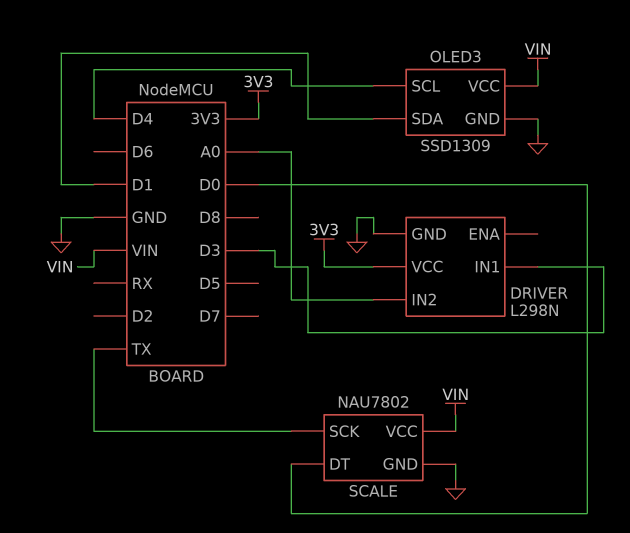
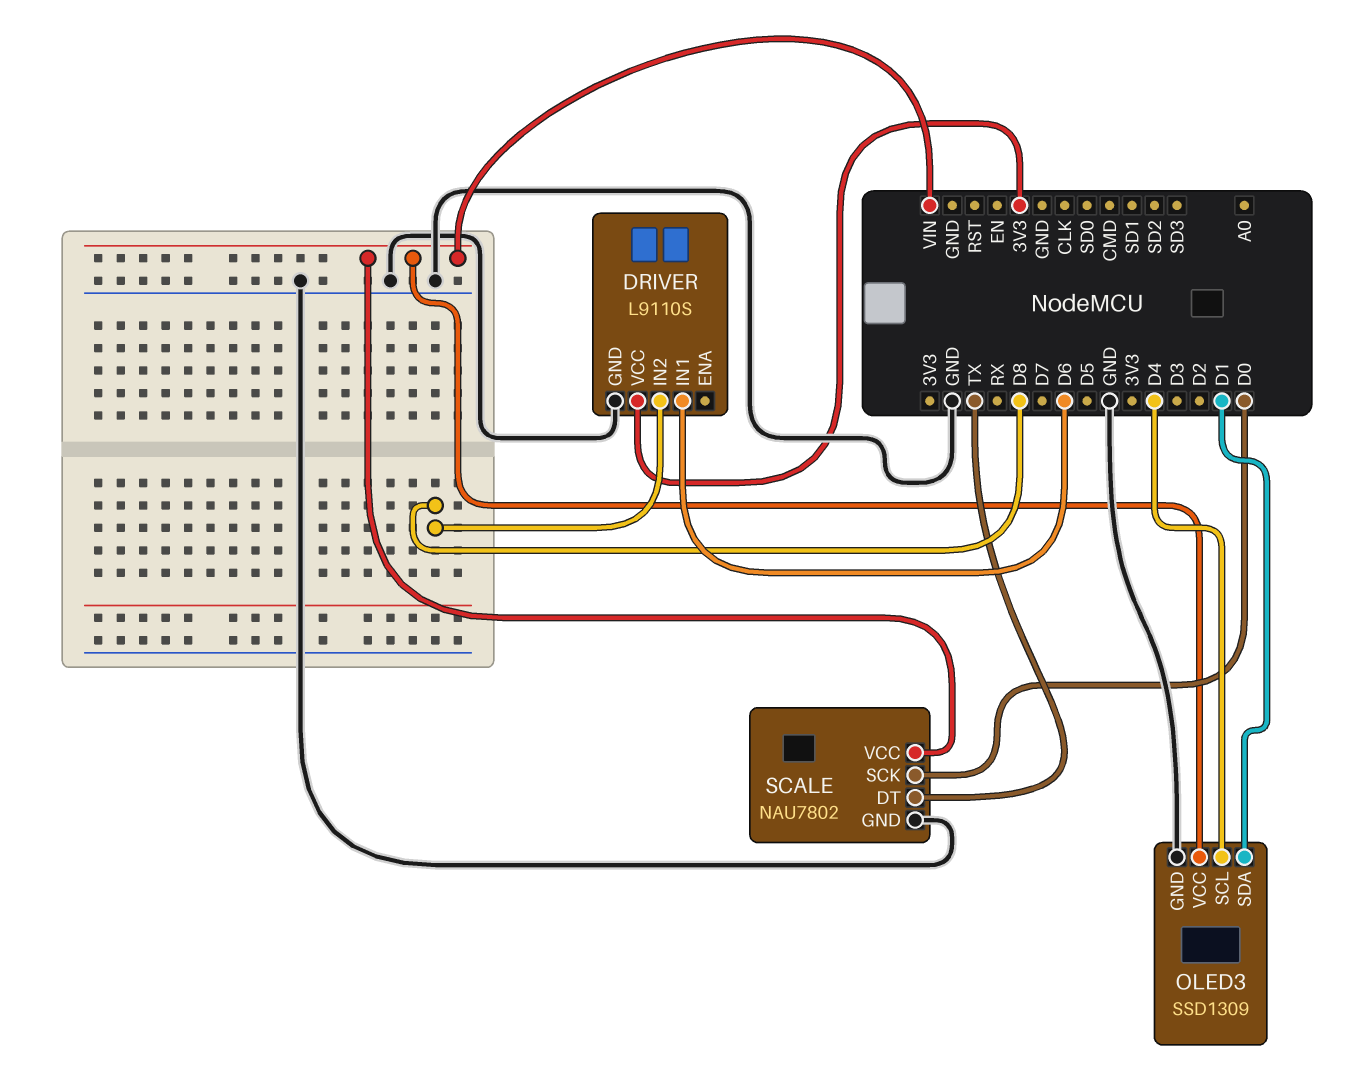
DRIVER: L298N -> L9110S
DRIVER pin IN1: D3 -> D6
DRIVER pin IN2: A0 -> D8
SCALE pin DT: D0 -> TX
SCALE pin SCK: TX -> D0

